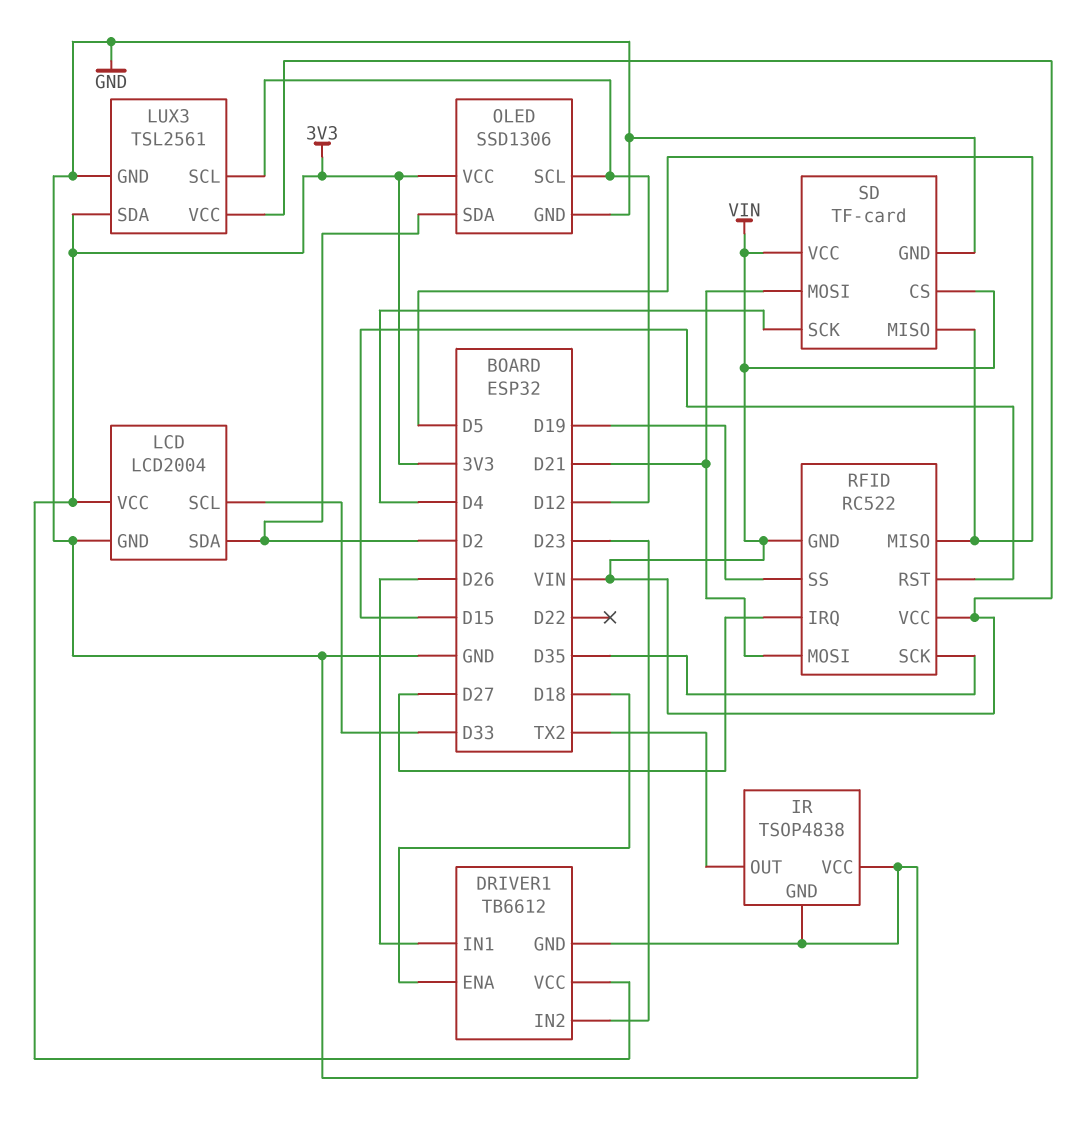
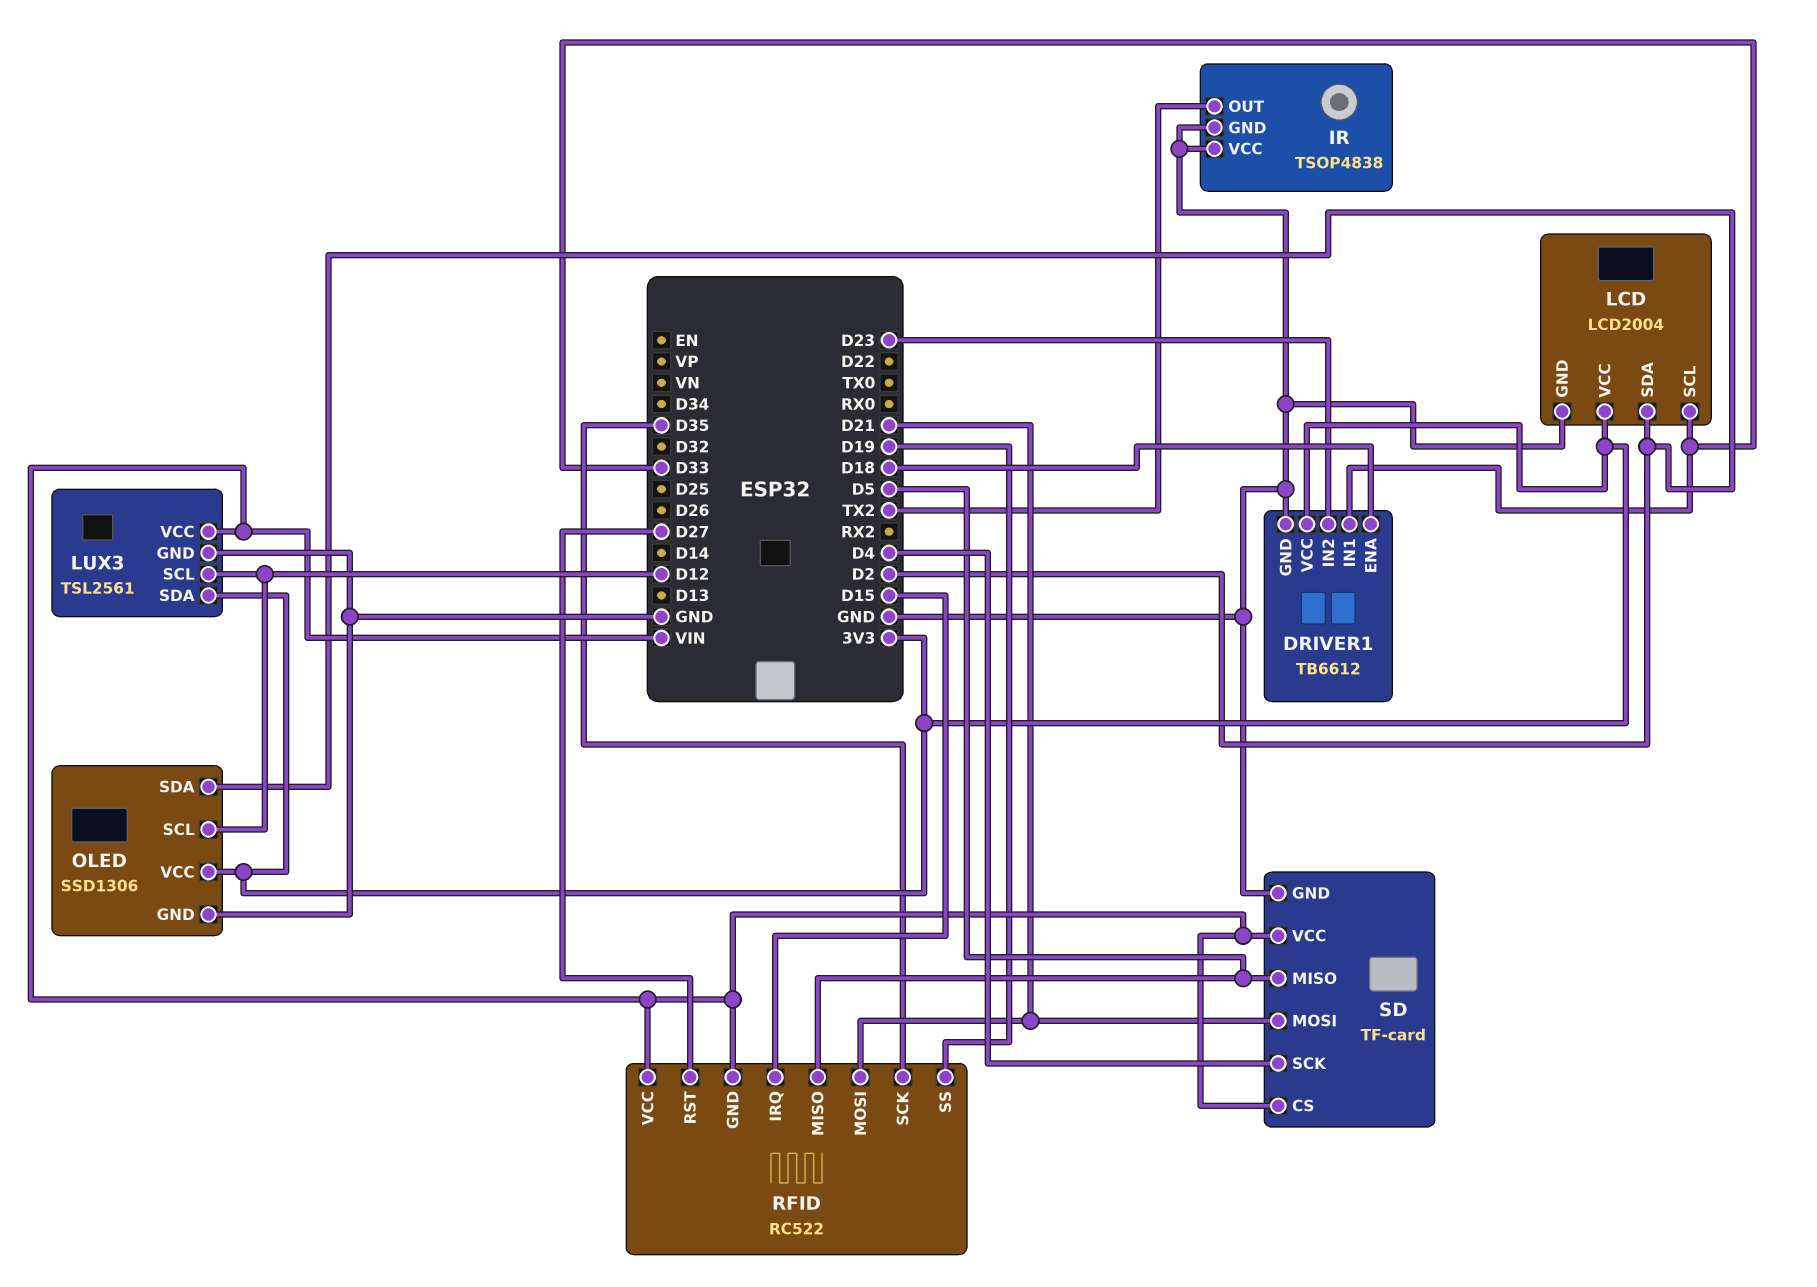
DRIVER1 pin IN1: D26 -> D33
RFID pin IRQ: D27 -> D15
RFID pin RST: D15 -> D27

